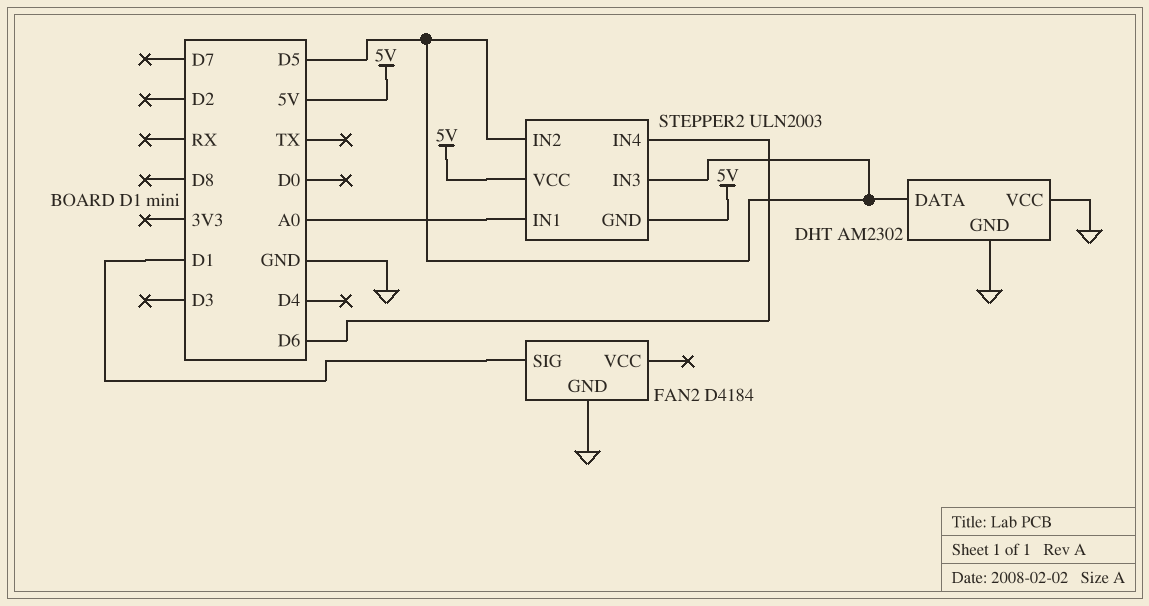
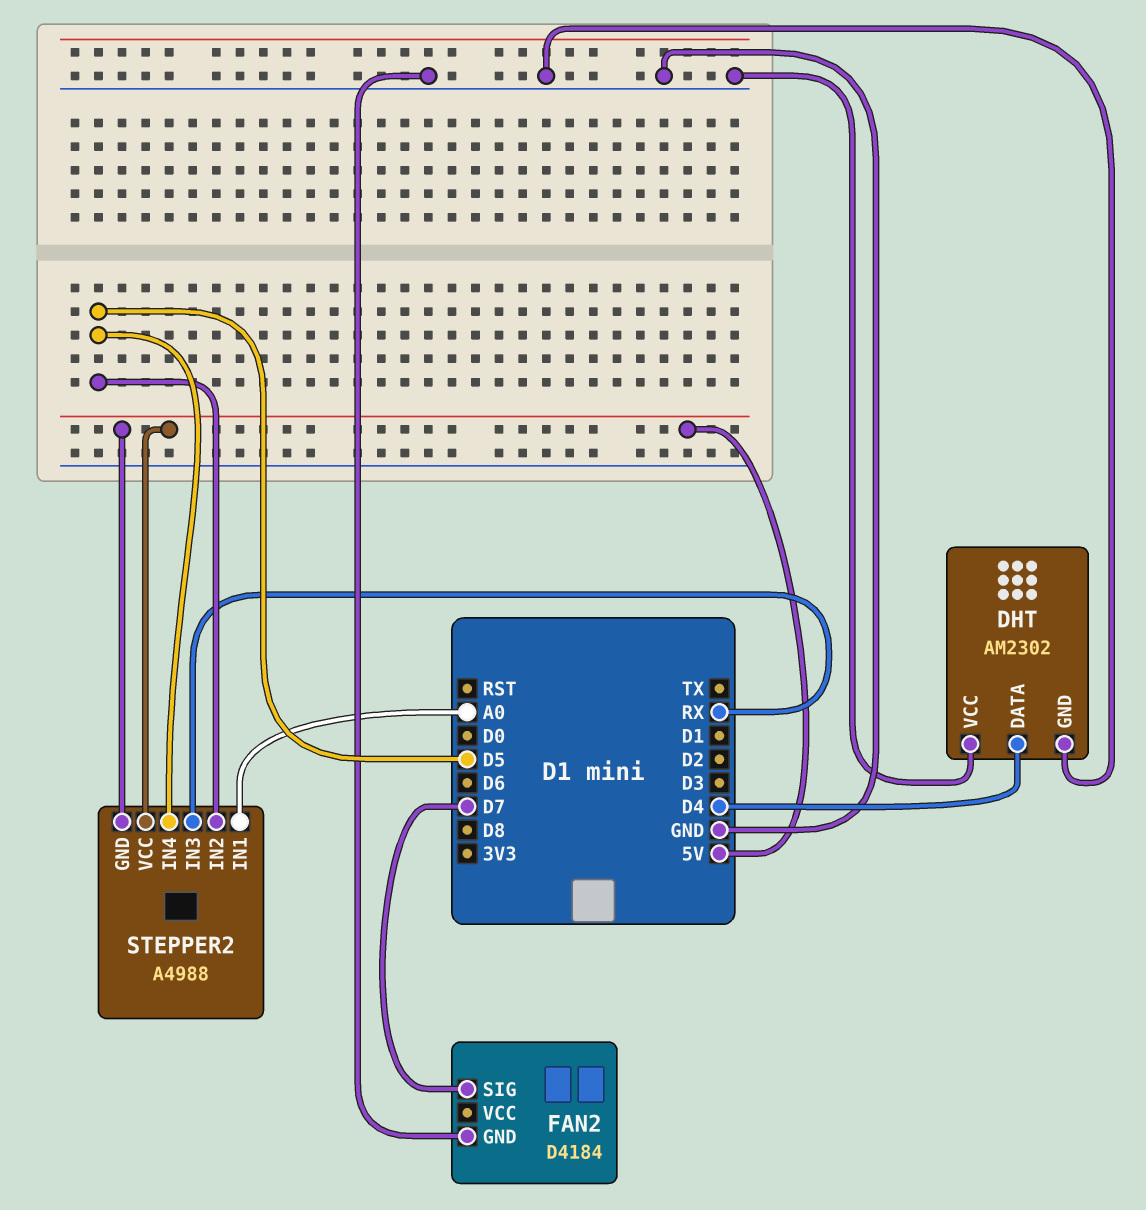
DHT pin DATA: D5 -> D4
FAN2 pin SIG: D1 -> D7
STEPPER2: ULN2003 -> A4988
STEPPER2 pin IN3: D5 -> RX
STEPPER2 pin IN4: D6 -> D5

